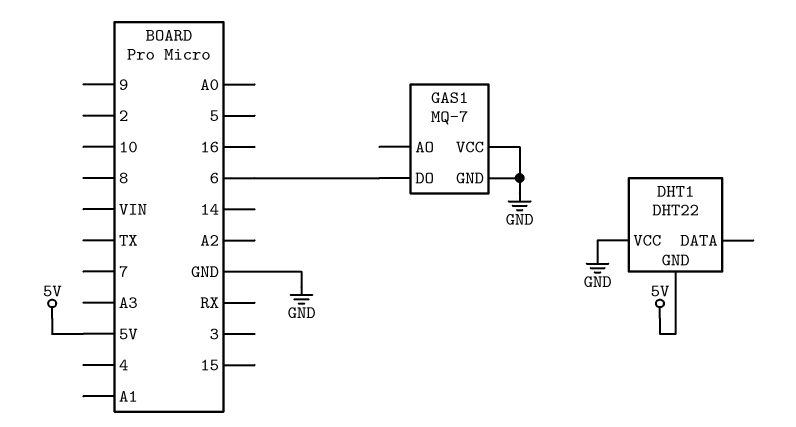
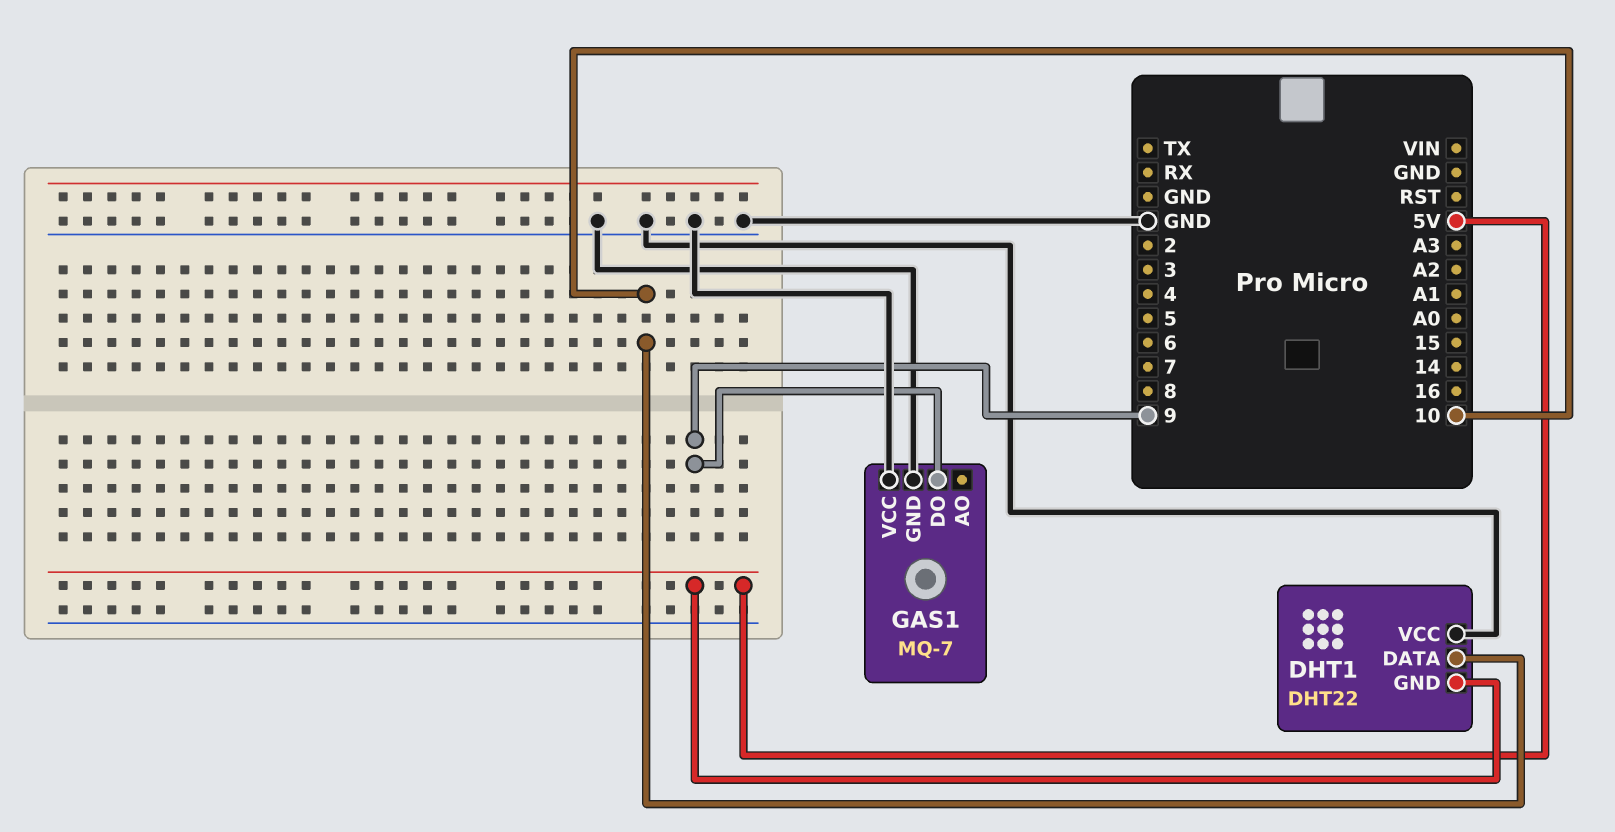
DHT1 pin DATA: none -> 10
GAS1 pin DO: 6 -> 9

